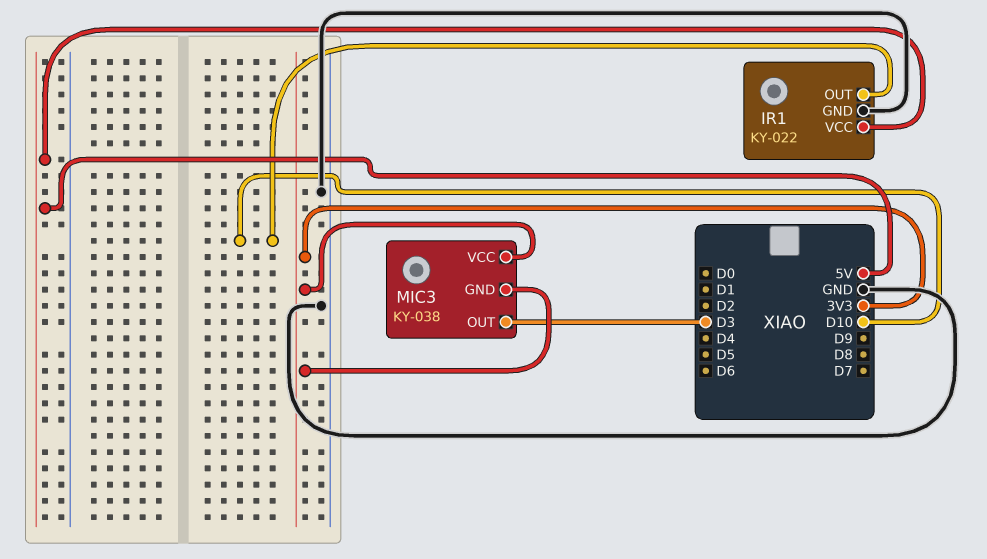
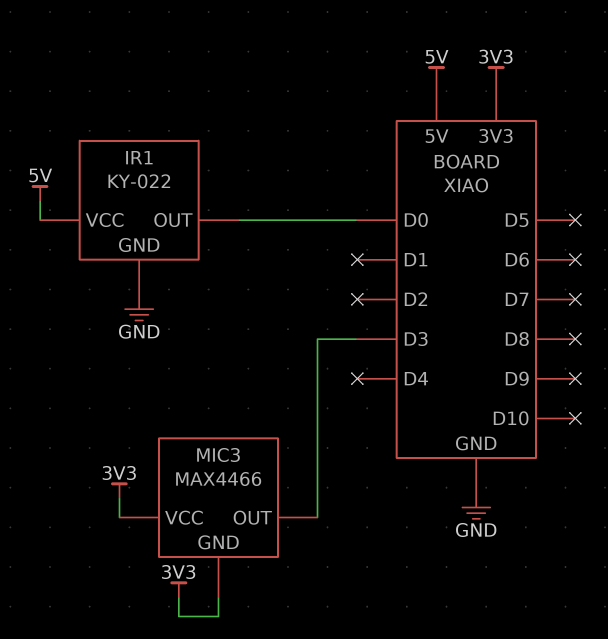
IR1 pin OUT: D10 -> D0
MIC3: KY-038 -> MAX4466

